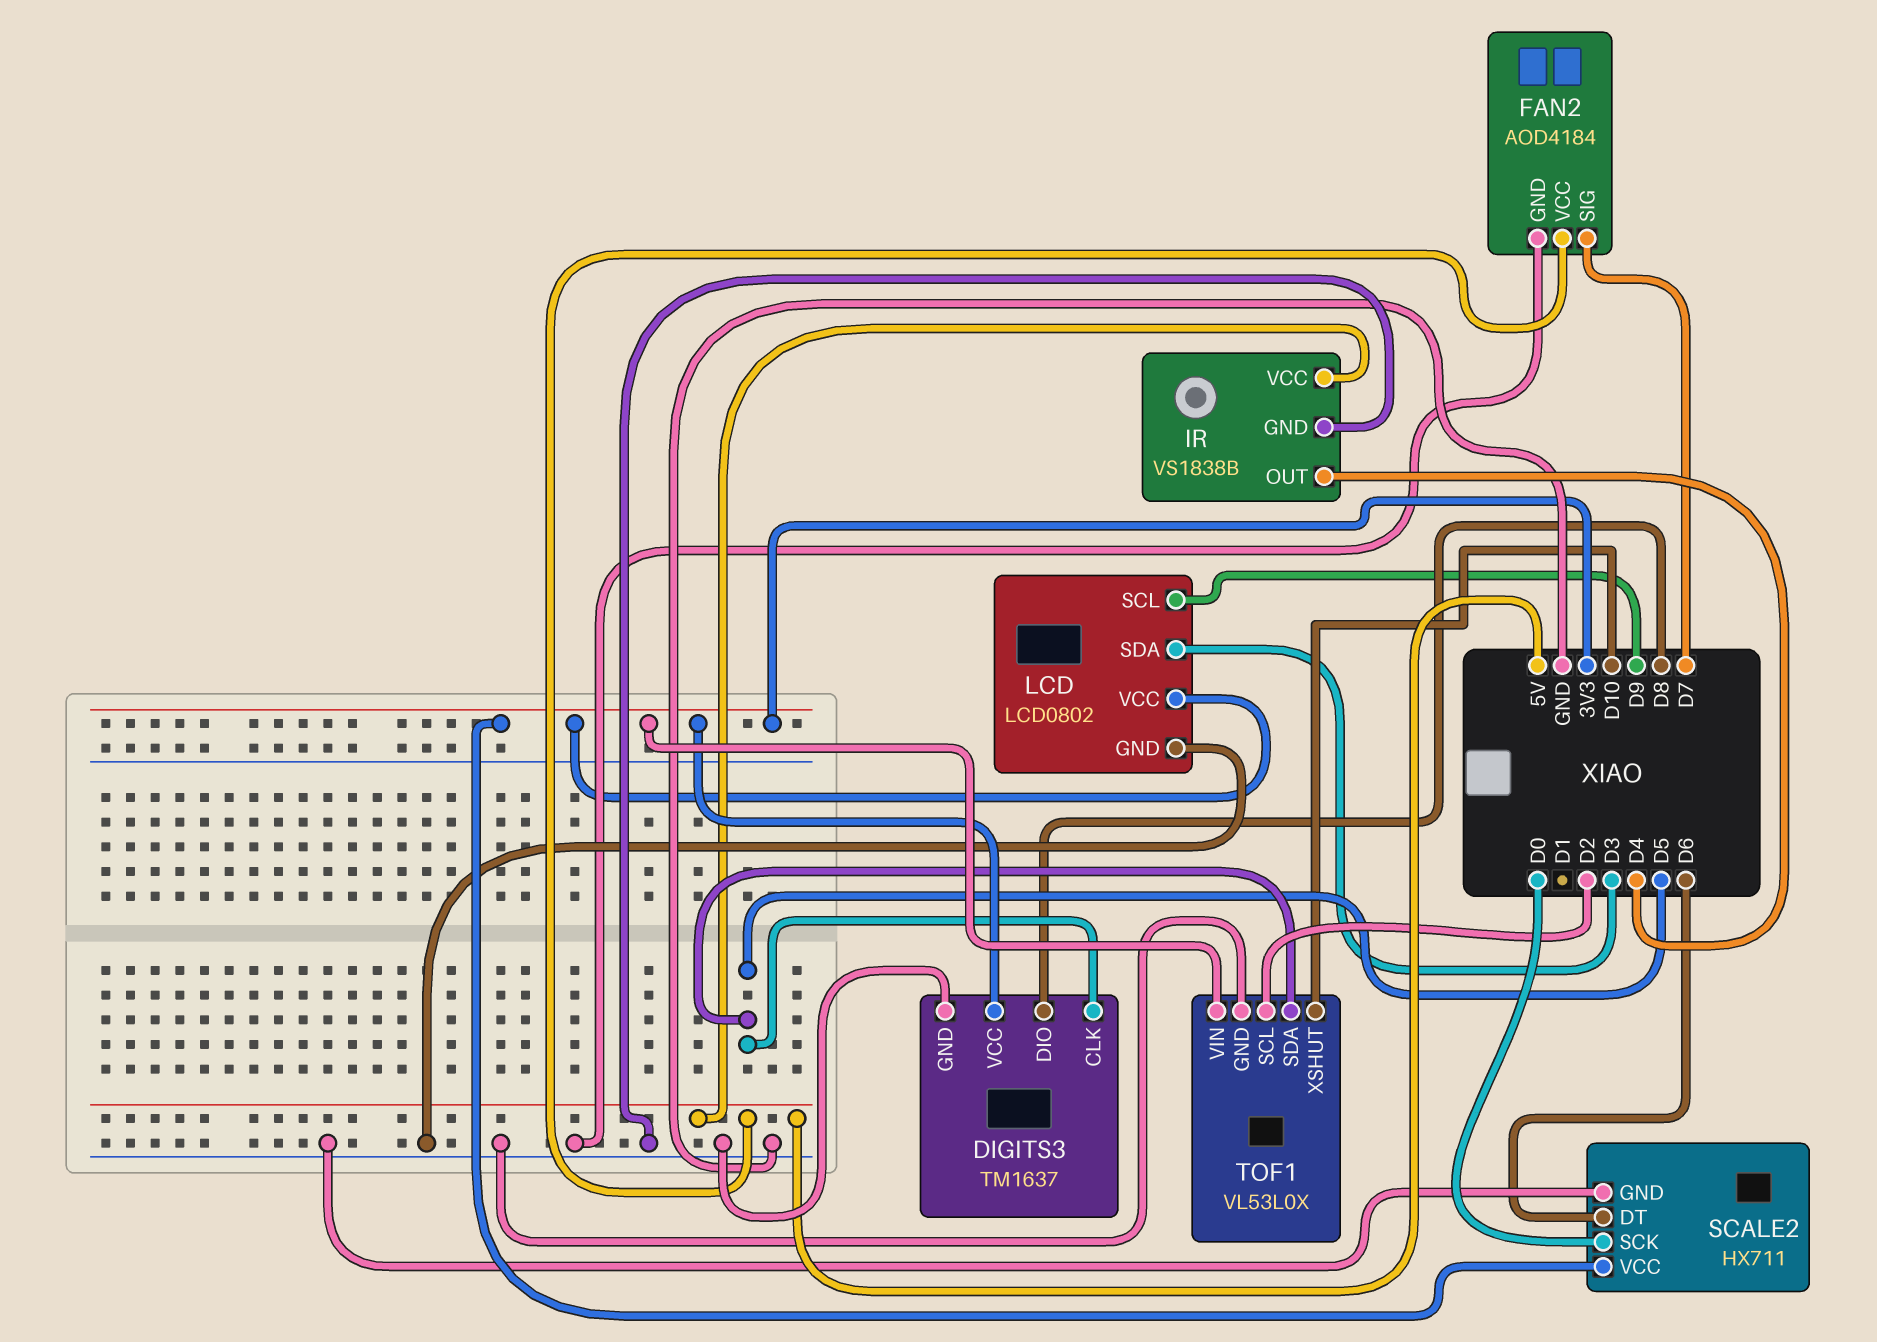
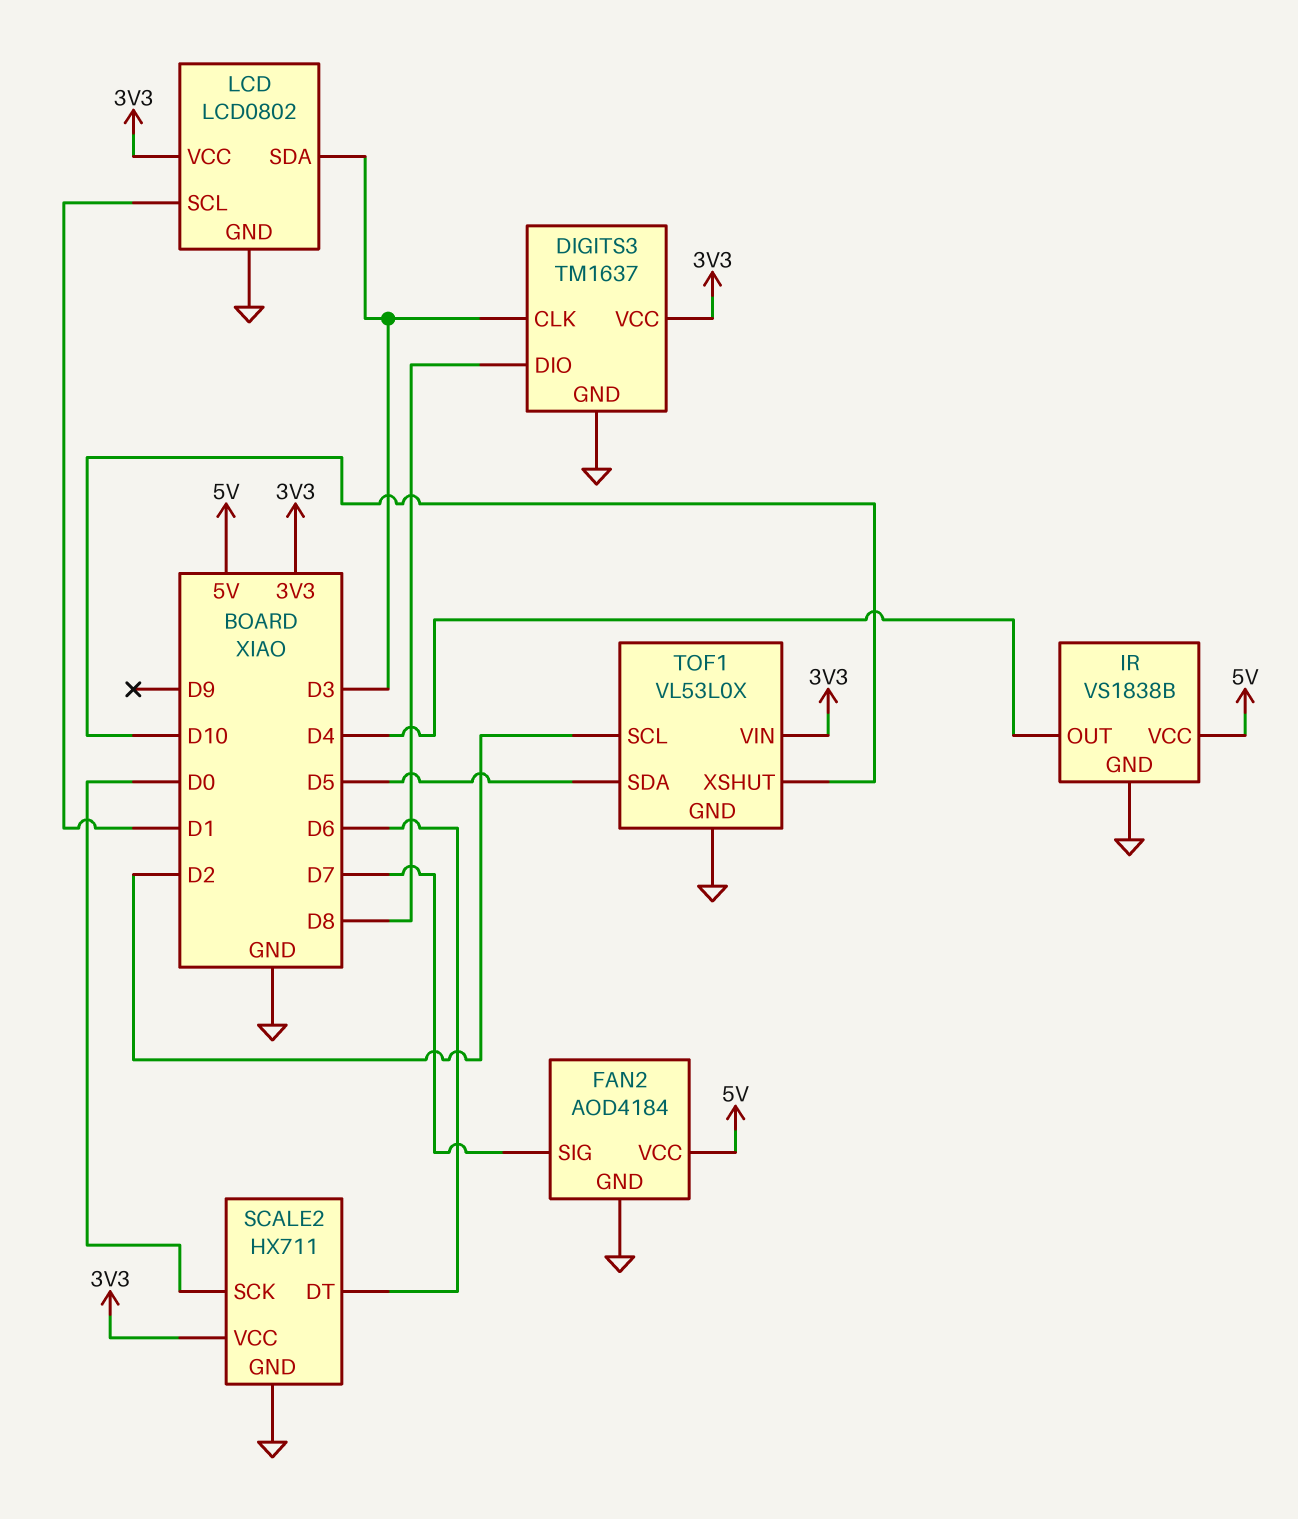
DIGITS3 pin CLK: D5 -> D3
LCD pin SCL: D9 -> D1

